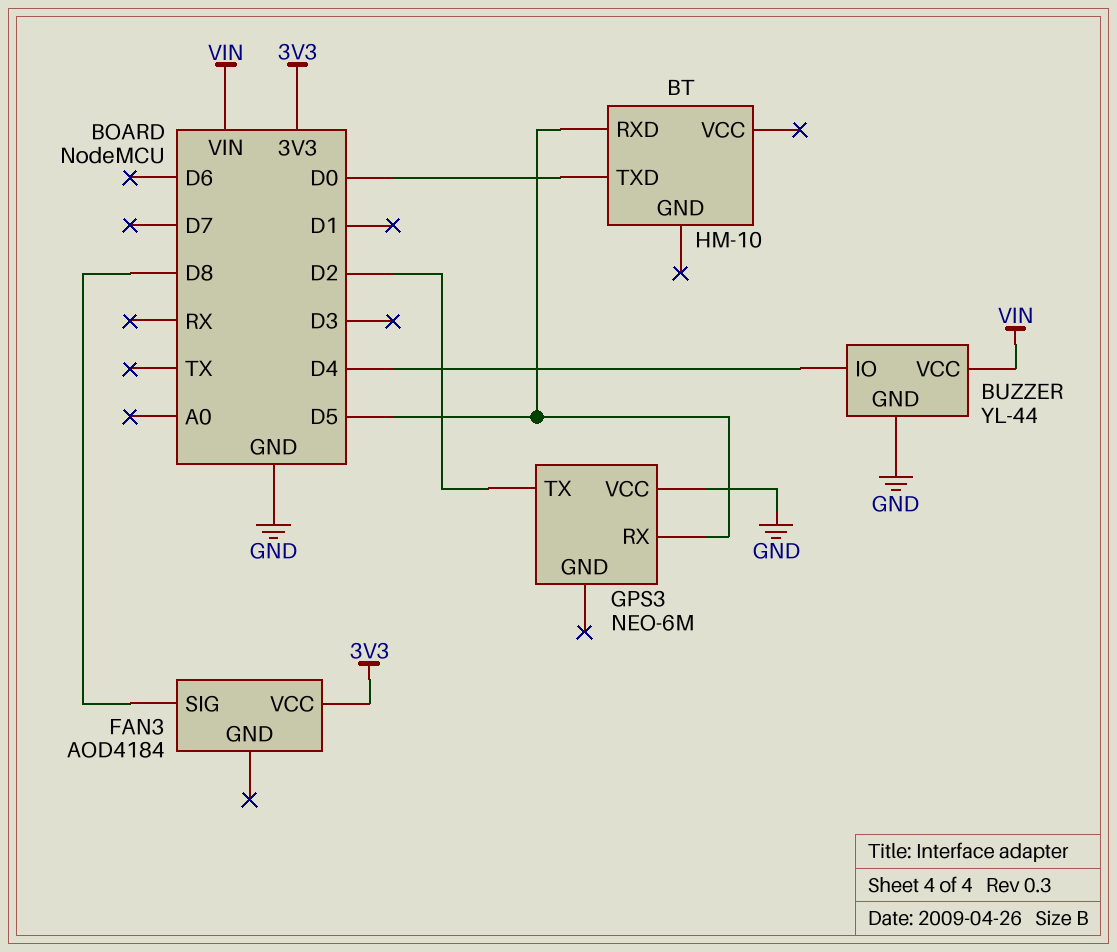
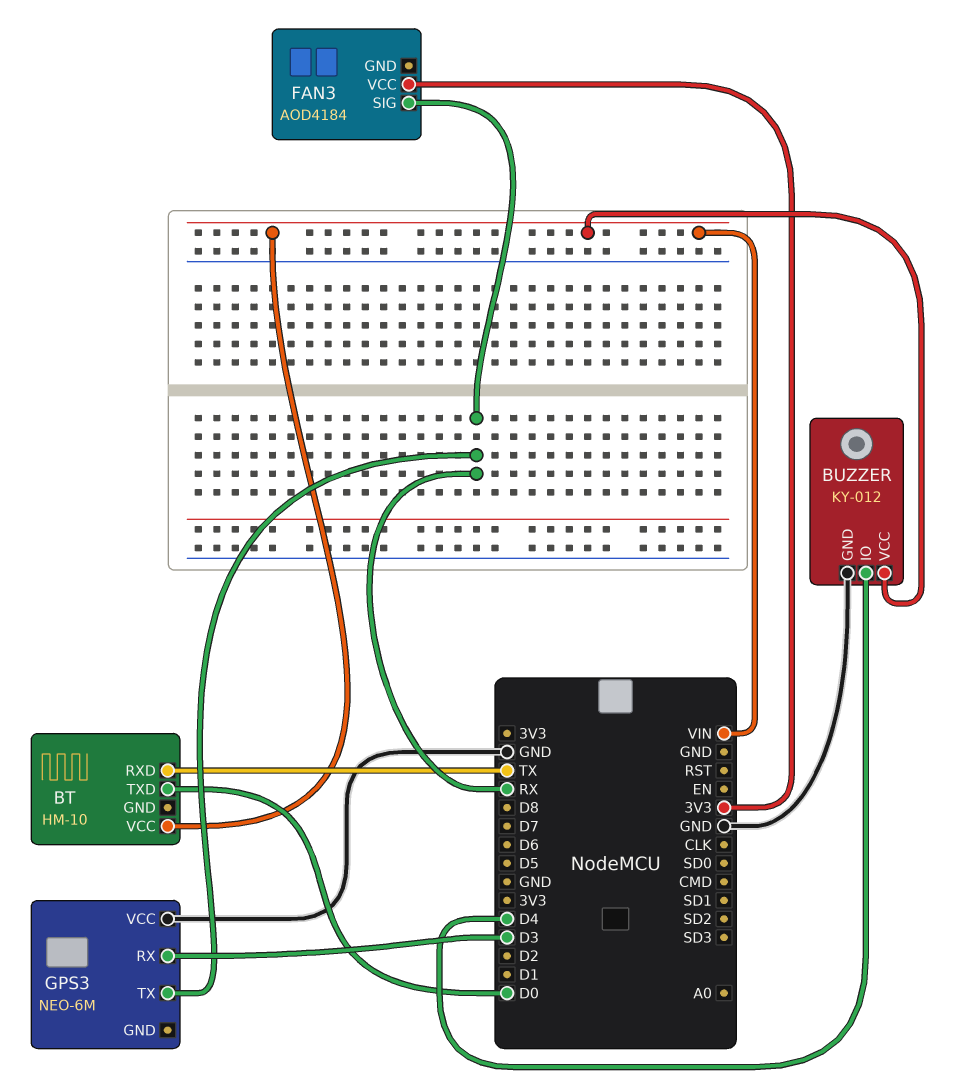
BT pin RXD: D5 -> TX
BT pin VCC: none -> VIN
BUZZER: YL-44 -> KY-012
FAN3 pin SIG: D8 -> RX
GPS3 pin RX: D5 -> D3
GPS3 pin TX: D2 -> RX

